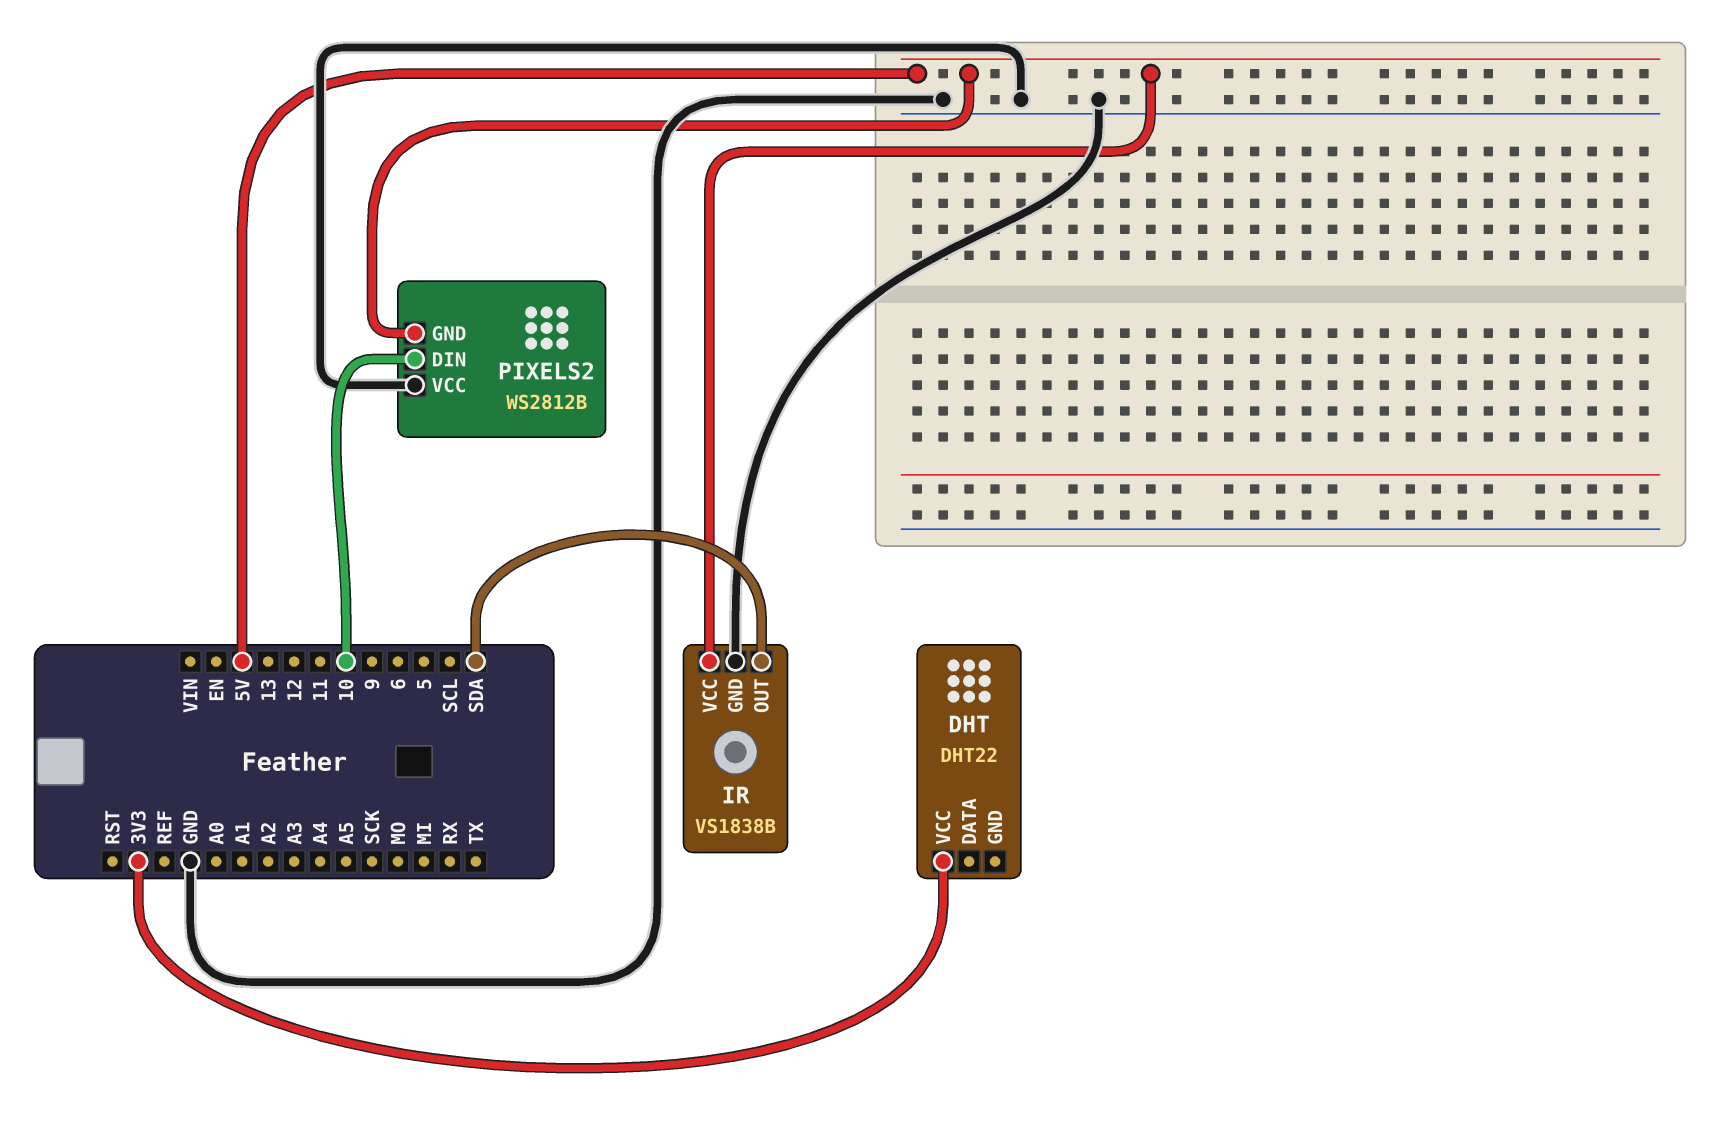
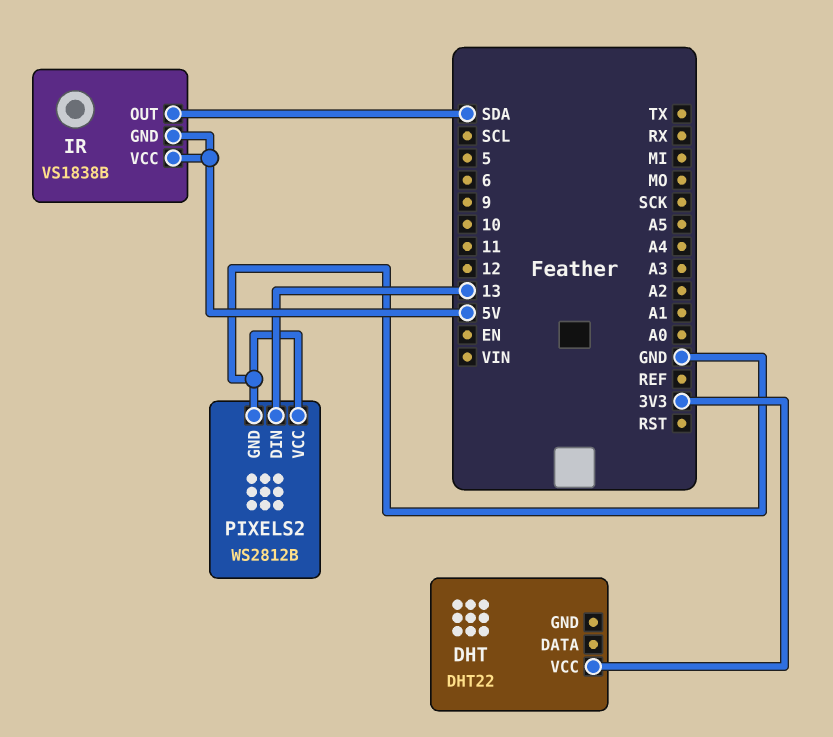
IR pin GND: GND -> 5V
PIXELS2 pin DIN: 10 -> 13
PIXELS2 pin GND: 5V -> GND

